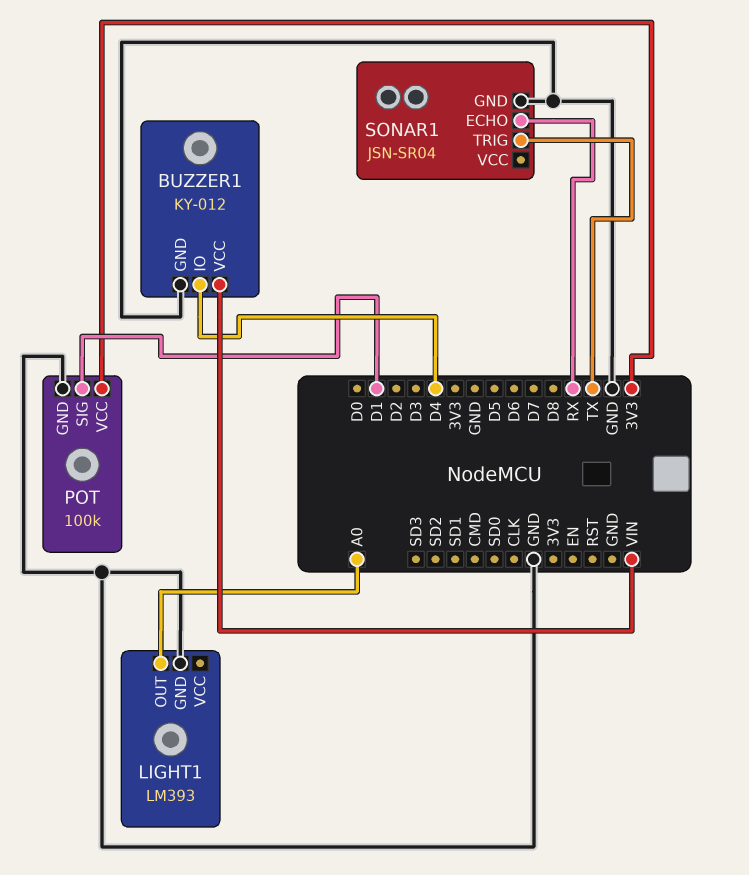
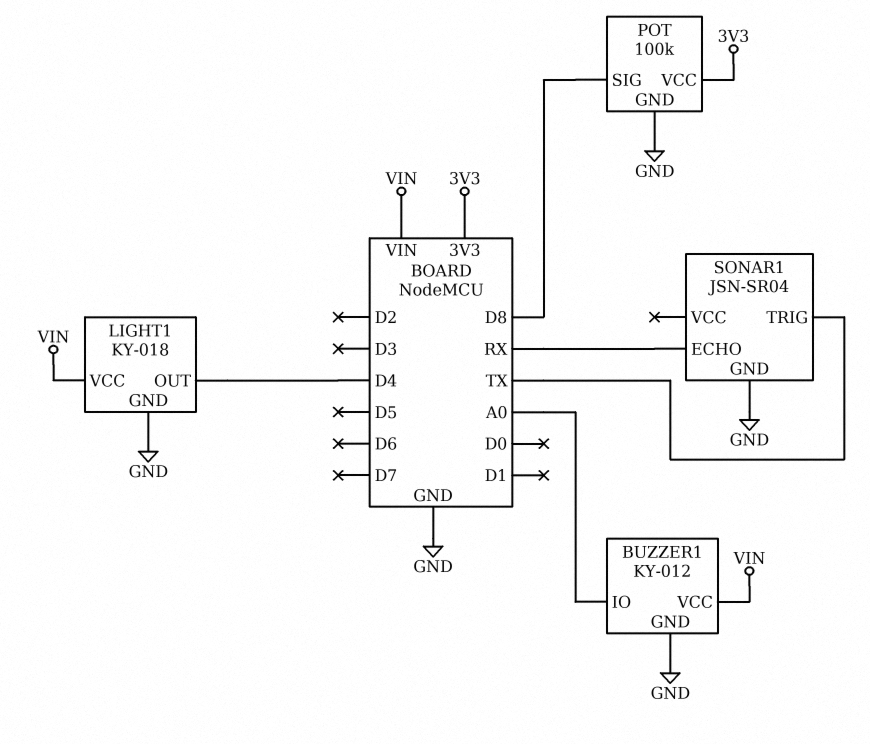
BUZZER1 pin IO: D4 -> A0
LIGHT1: LM393 -> KY-018
LIGHT1 pin OUT: A0 -> D4
LIGHT1 pin VCC: none -> VIN
POT pin SIG: D1 -> D8

